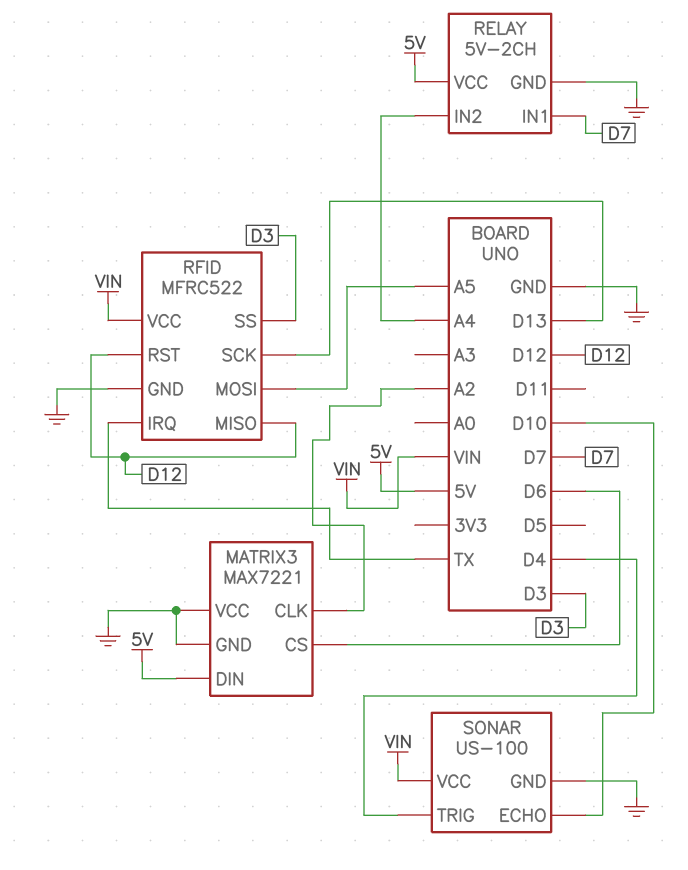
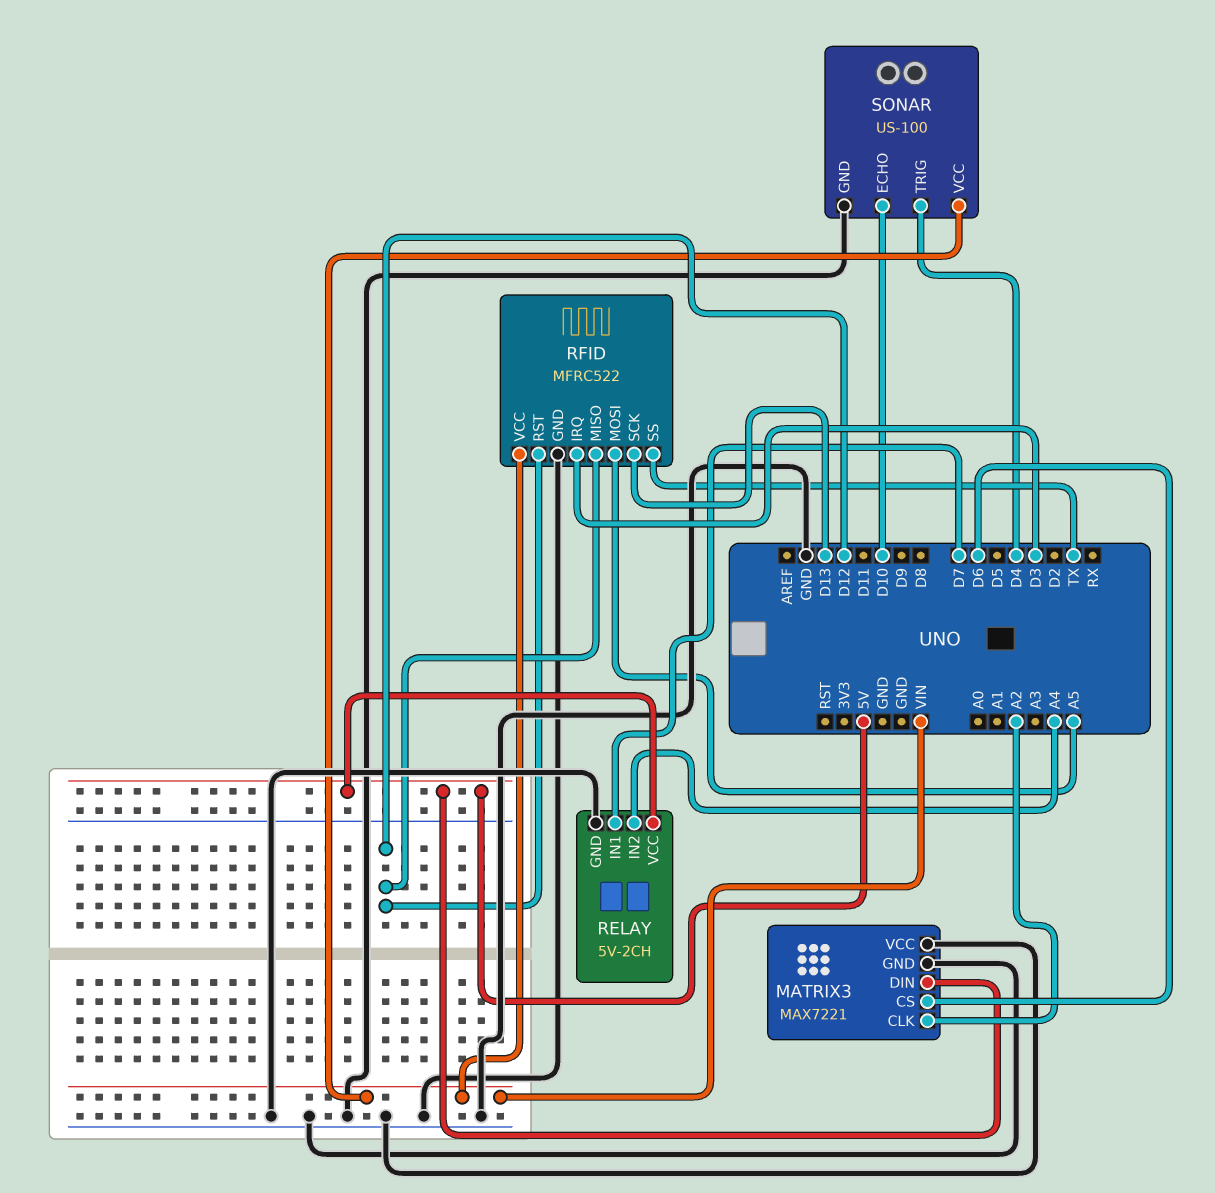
RFID pin IRQ: TX -> D3
RFID pin SS: D3 -> TX

